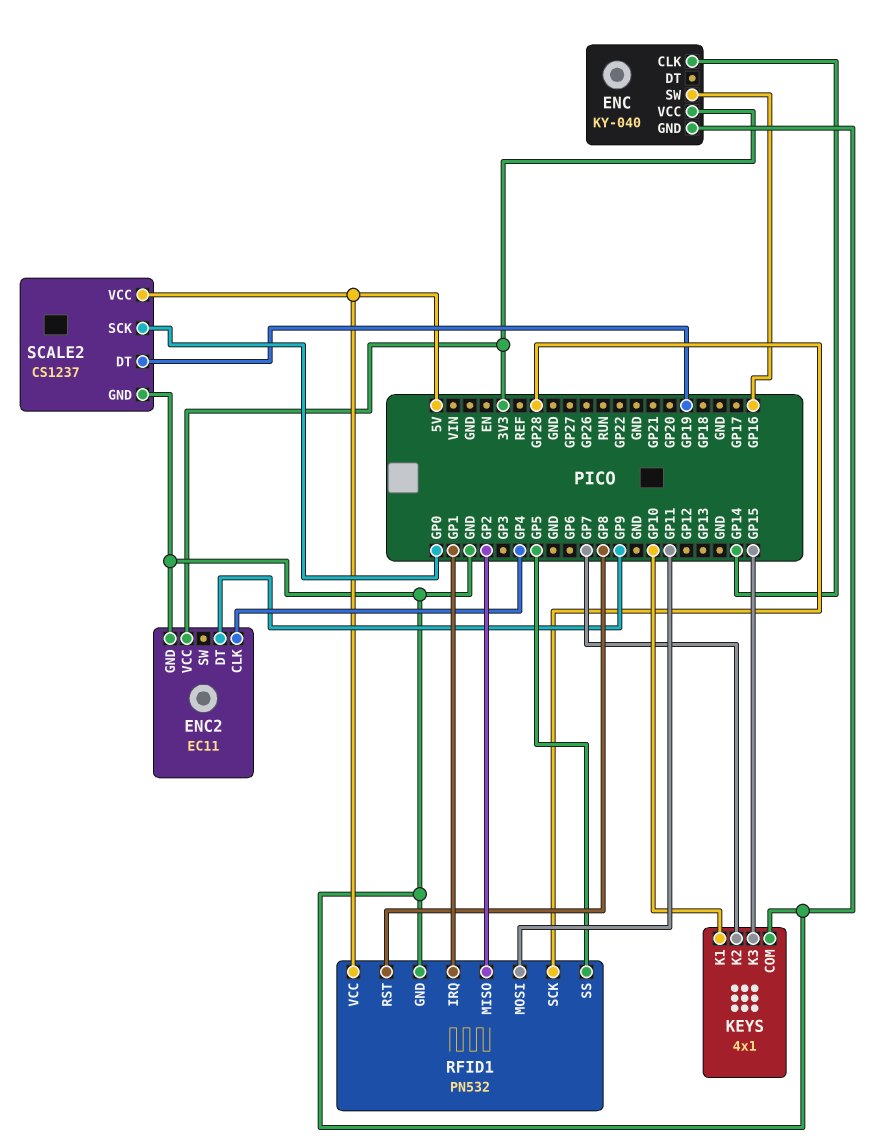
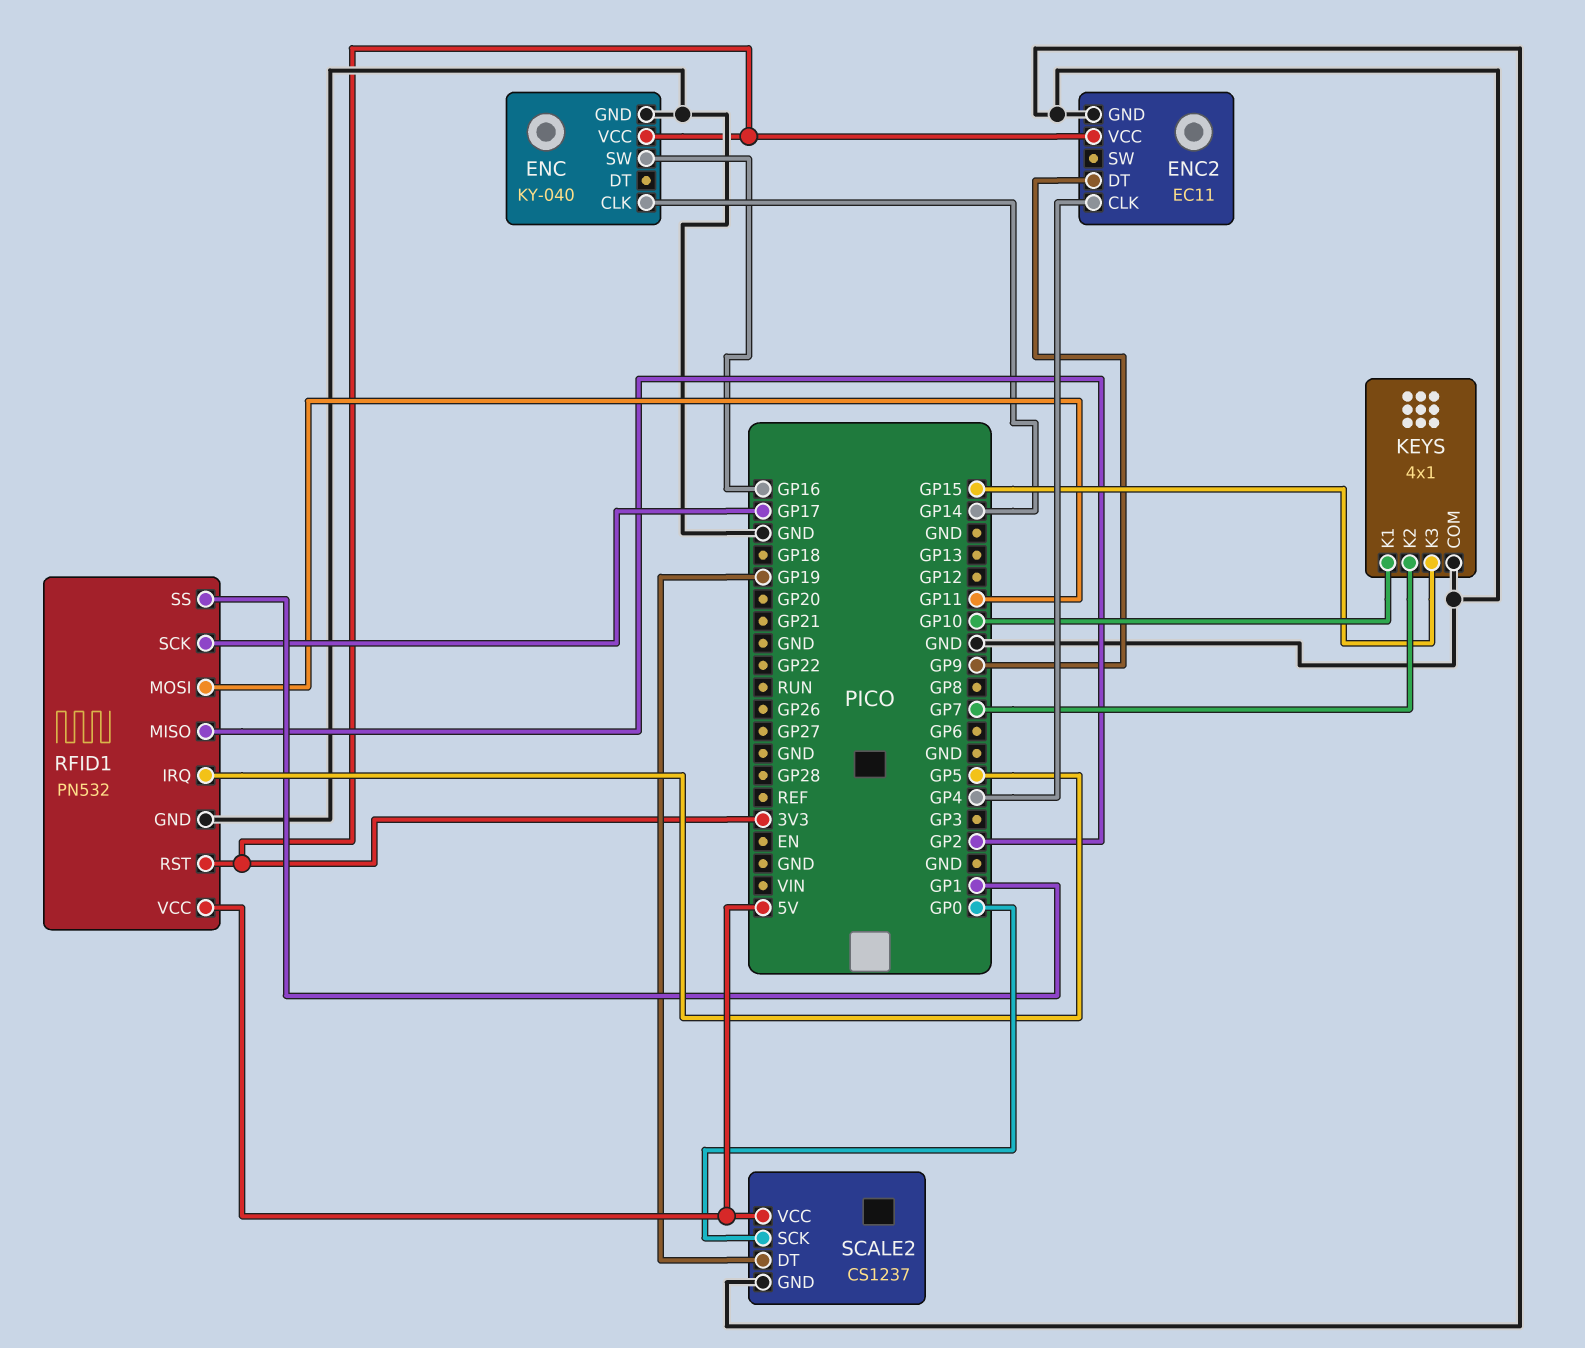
RFID1 pin IRQ: GP1 -> GP5
RFID1 pin RST: GP8 -> 3V3
RFID1 pin SCK: GP28 -> GP17
RFID1 pin SS: GP5 -> GP1

